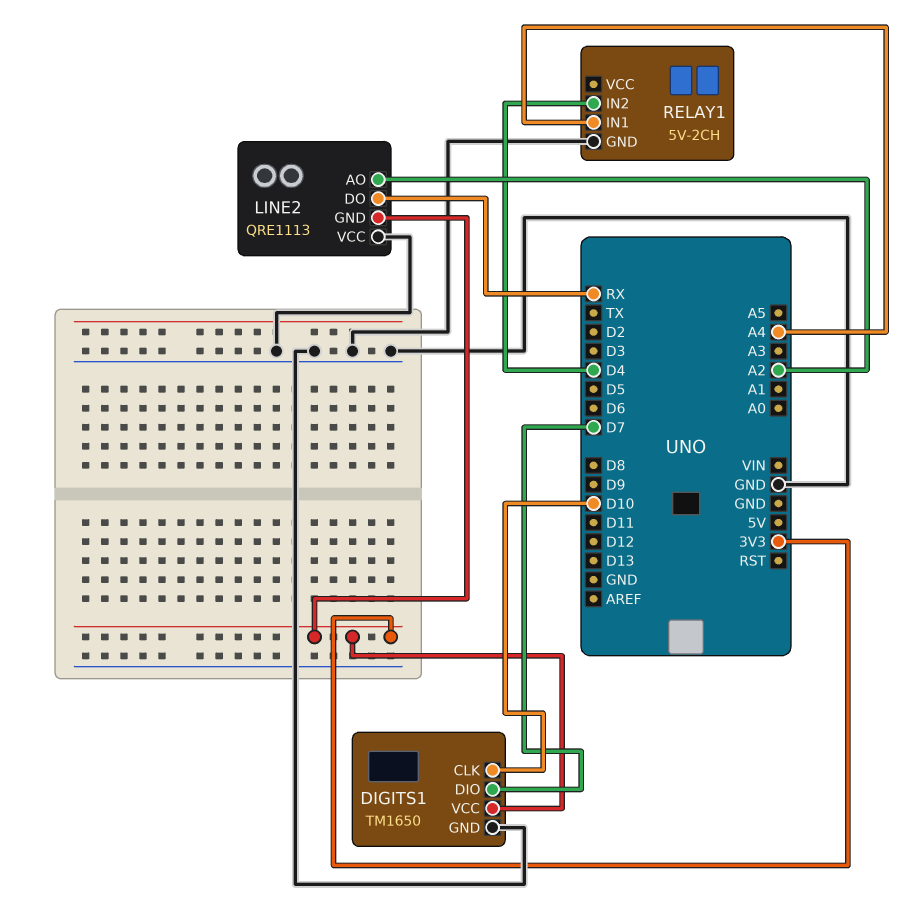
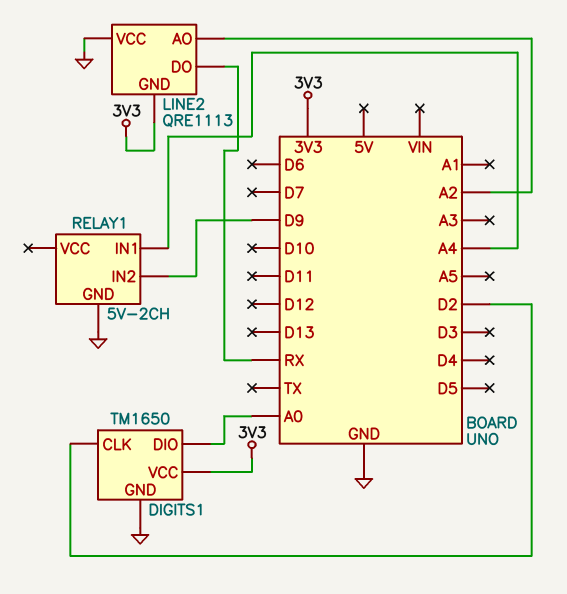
DIGITS1 pin CLK: D10 -> D2
DIGITS1 pin DIO: D7 -> A0
RELAY1 pin IN2: D4 -> D9

